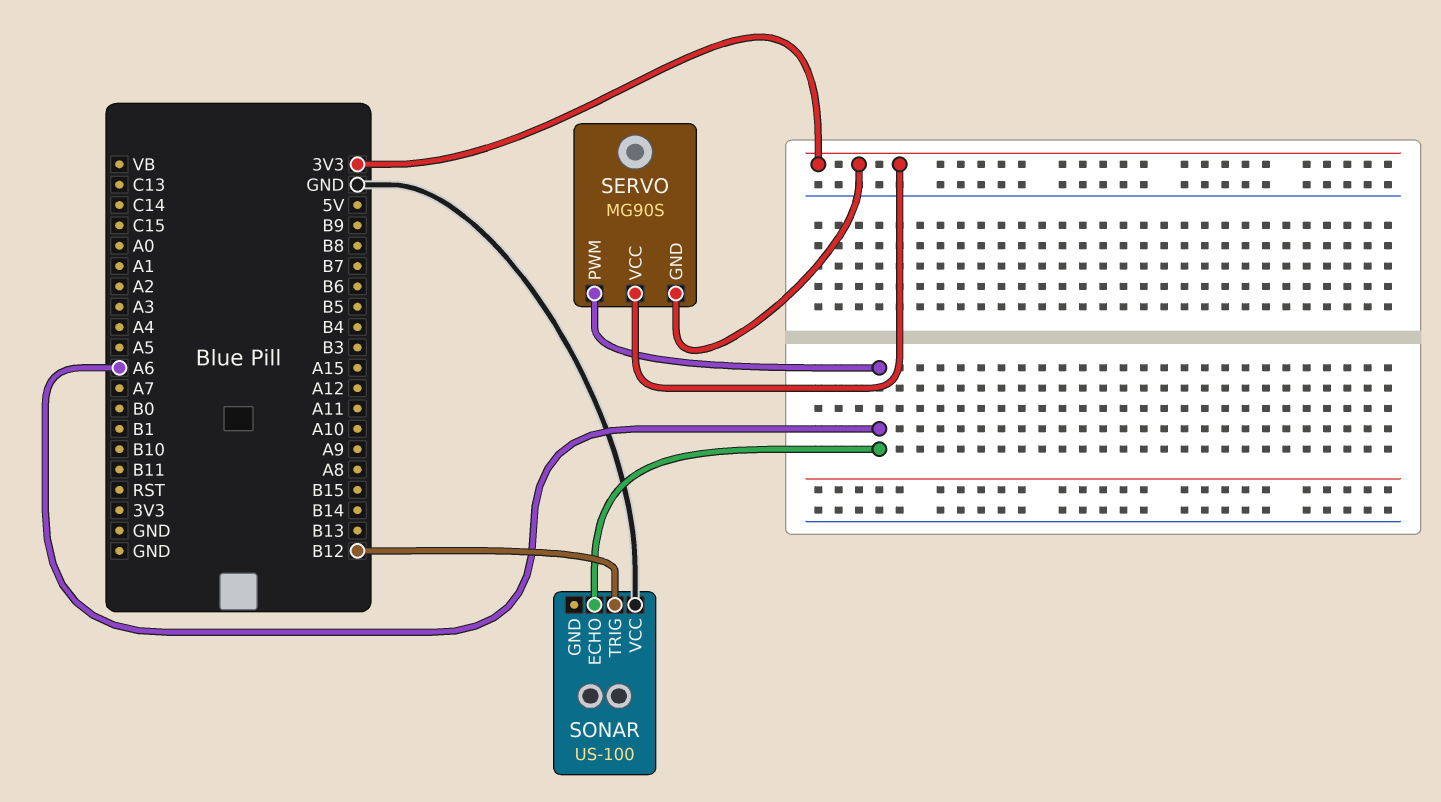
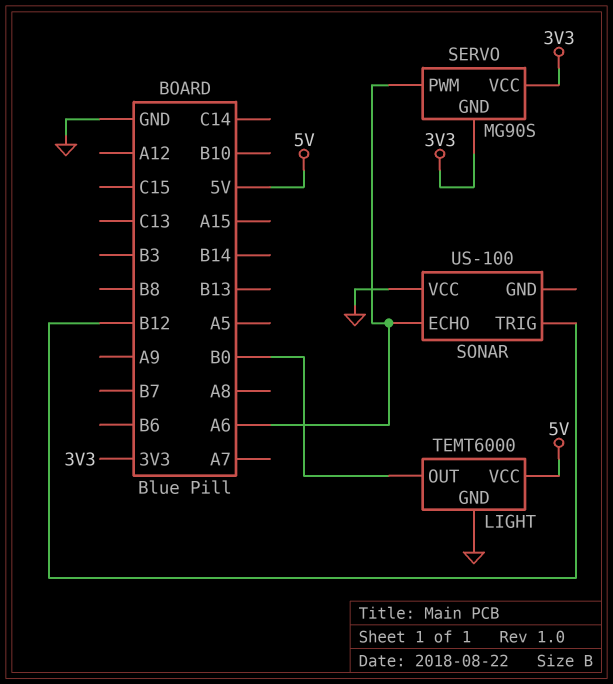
LIGHT: none -> TEMT6000
LIGHT pin GND: none -> GND
LIGHT pin OUT: none -> B0
LIGHT pin VCC: none -> 5V

